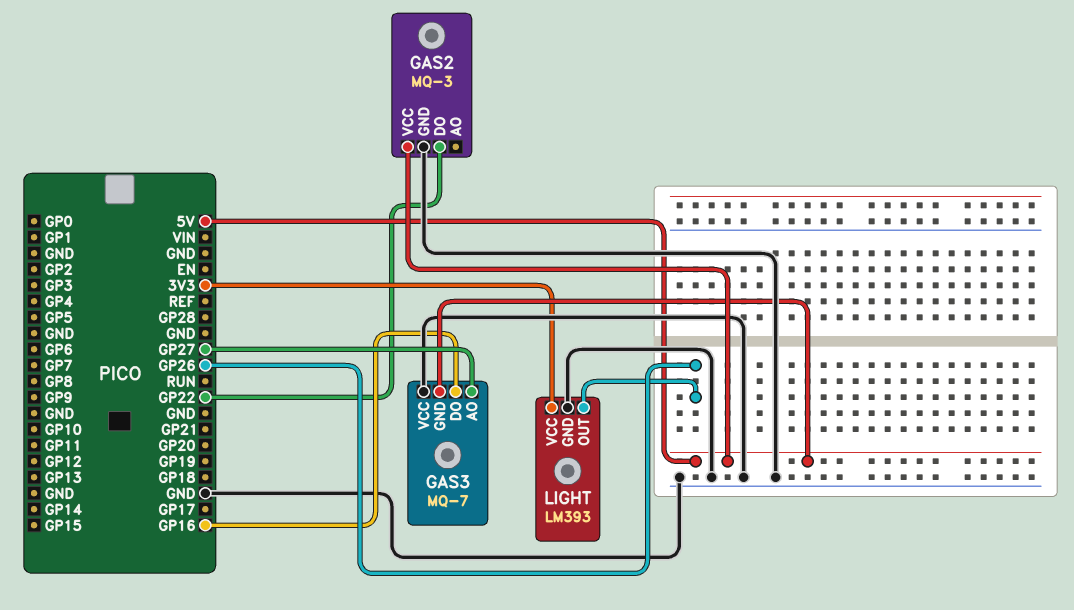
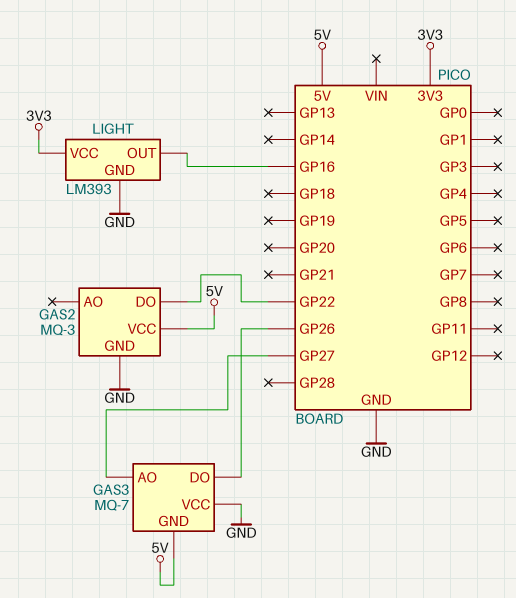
GAS3 pin DO: GP16 -> GP26
LIGHT pin OUT: GP26 -> GP16

